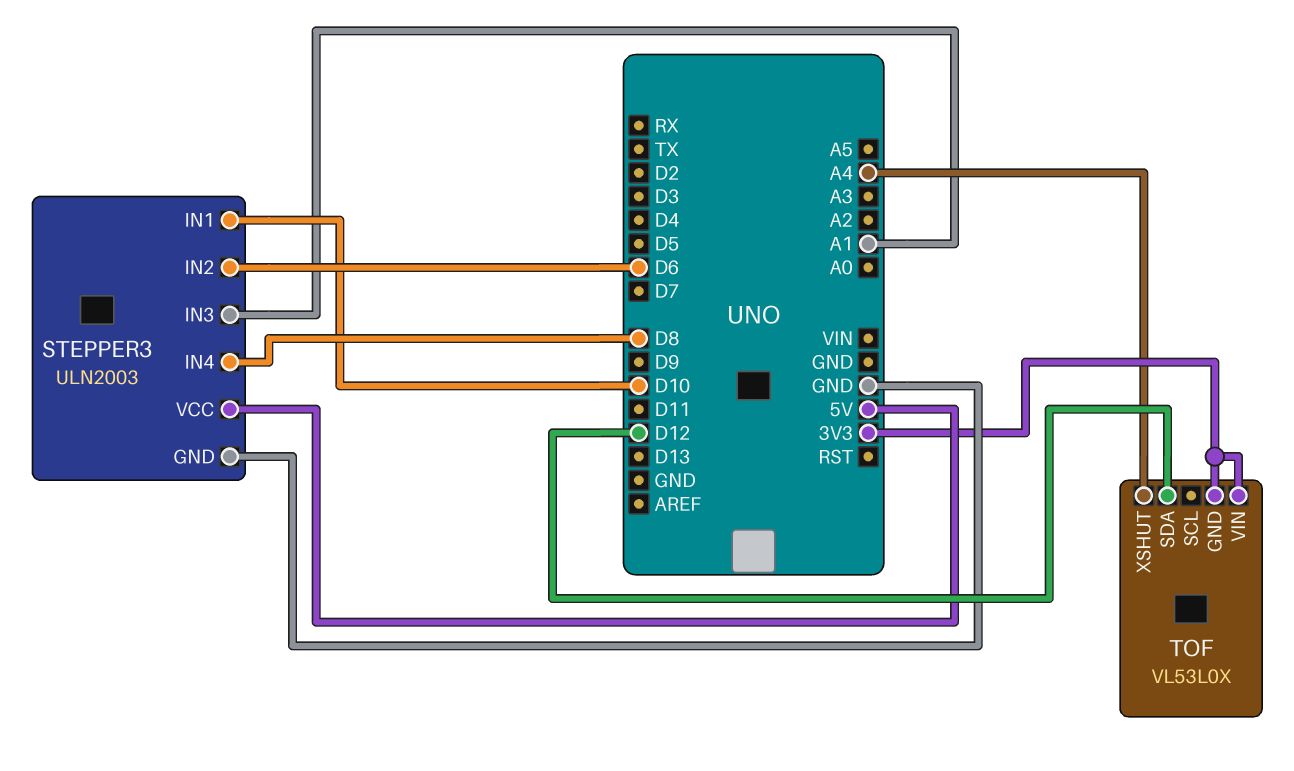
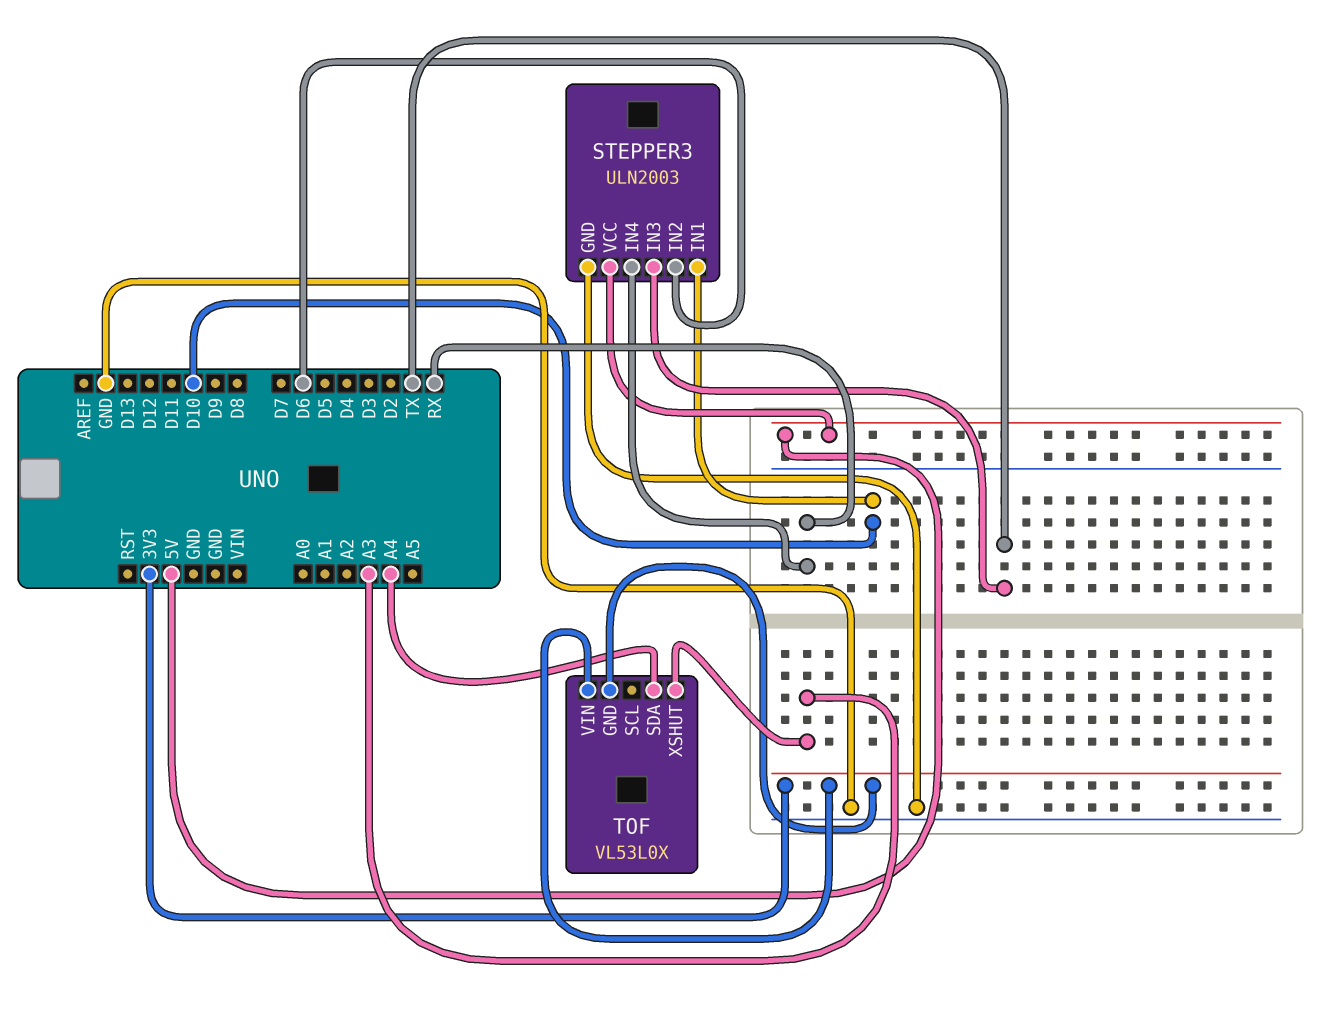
STEPPER3 pin IN3: A1 -> TX
STEPPER3 pin IN4: D8 -> RX
TOF pin SDA: D12 -> A4
TOF pin XSHUT: A4 -> A3

